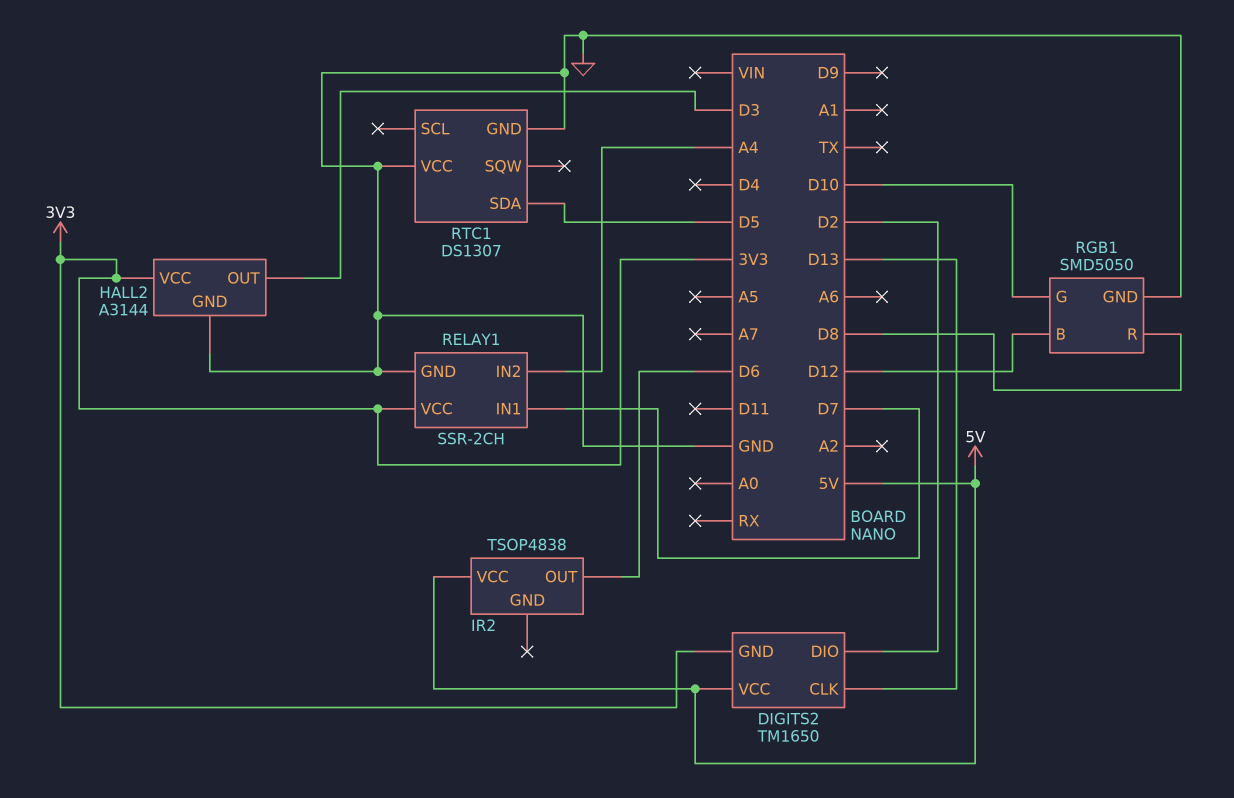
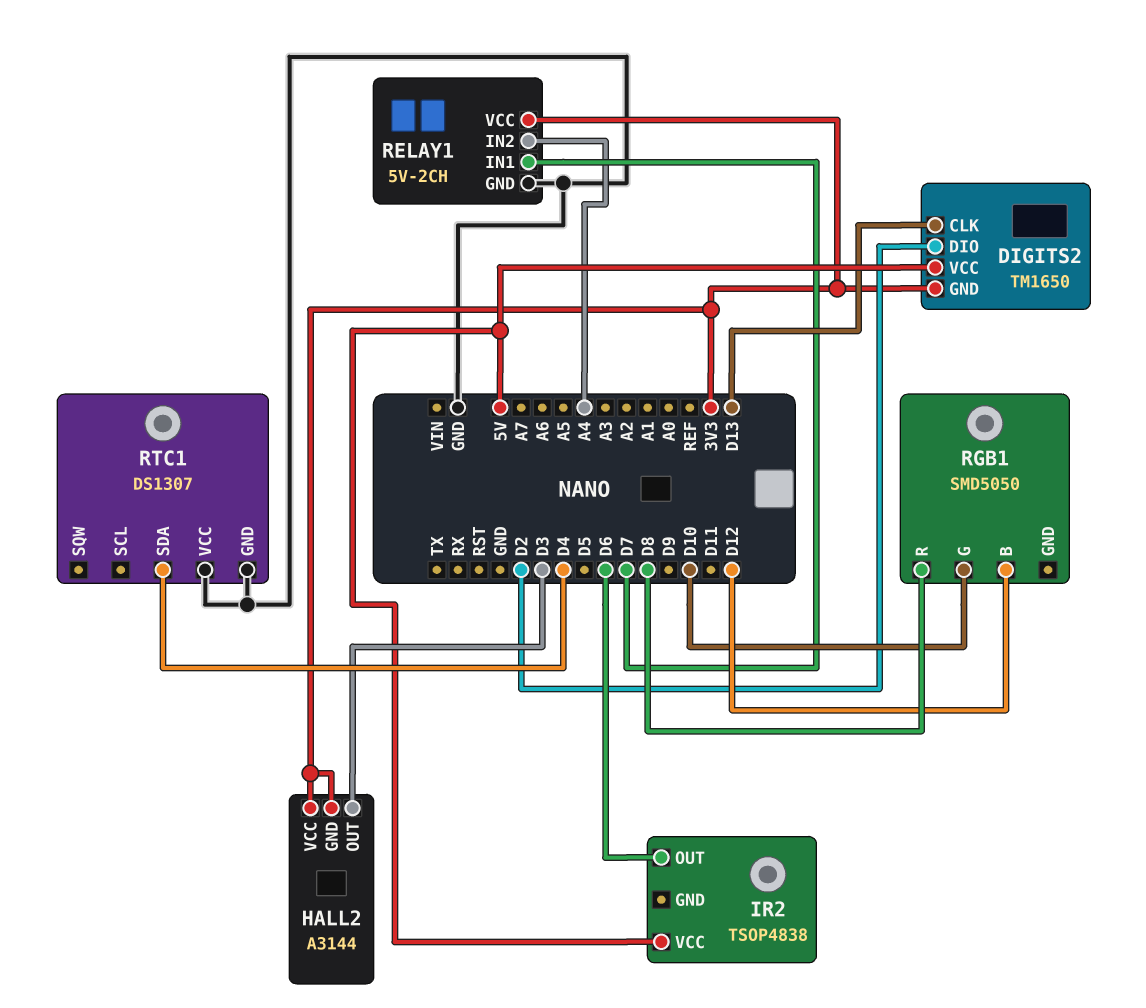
HALL2 pin GND: GND -> 3V3
RELAY1: SSR-2CH -> 5V-2CH
RGB1 pin GND: GND -> none
RTC1 pin SDA: D5 -> D4

